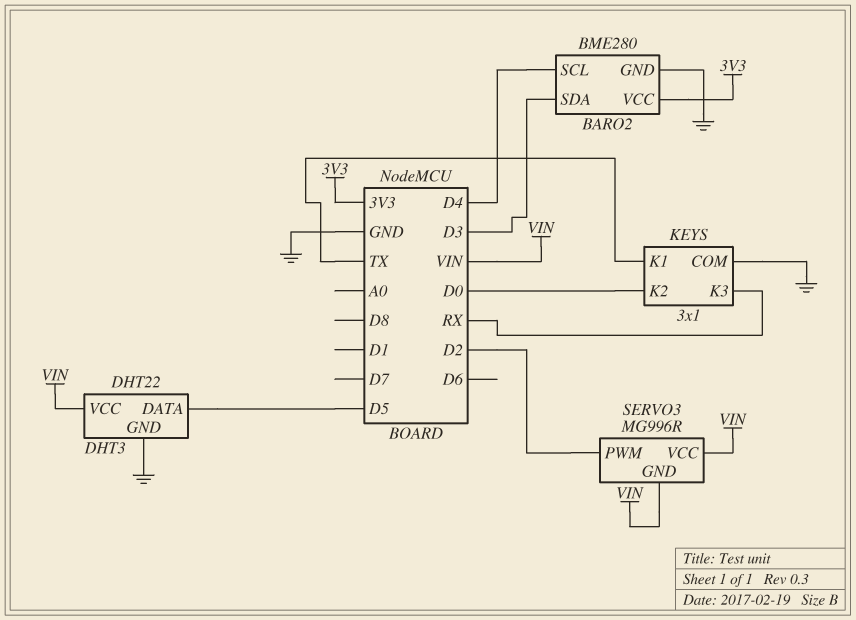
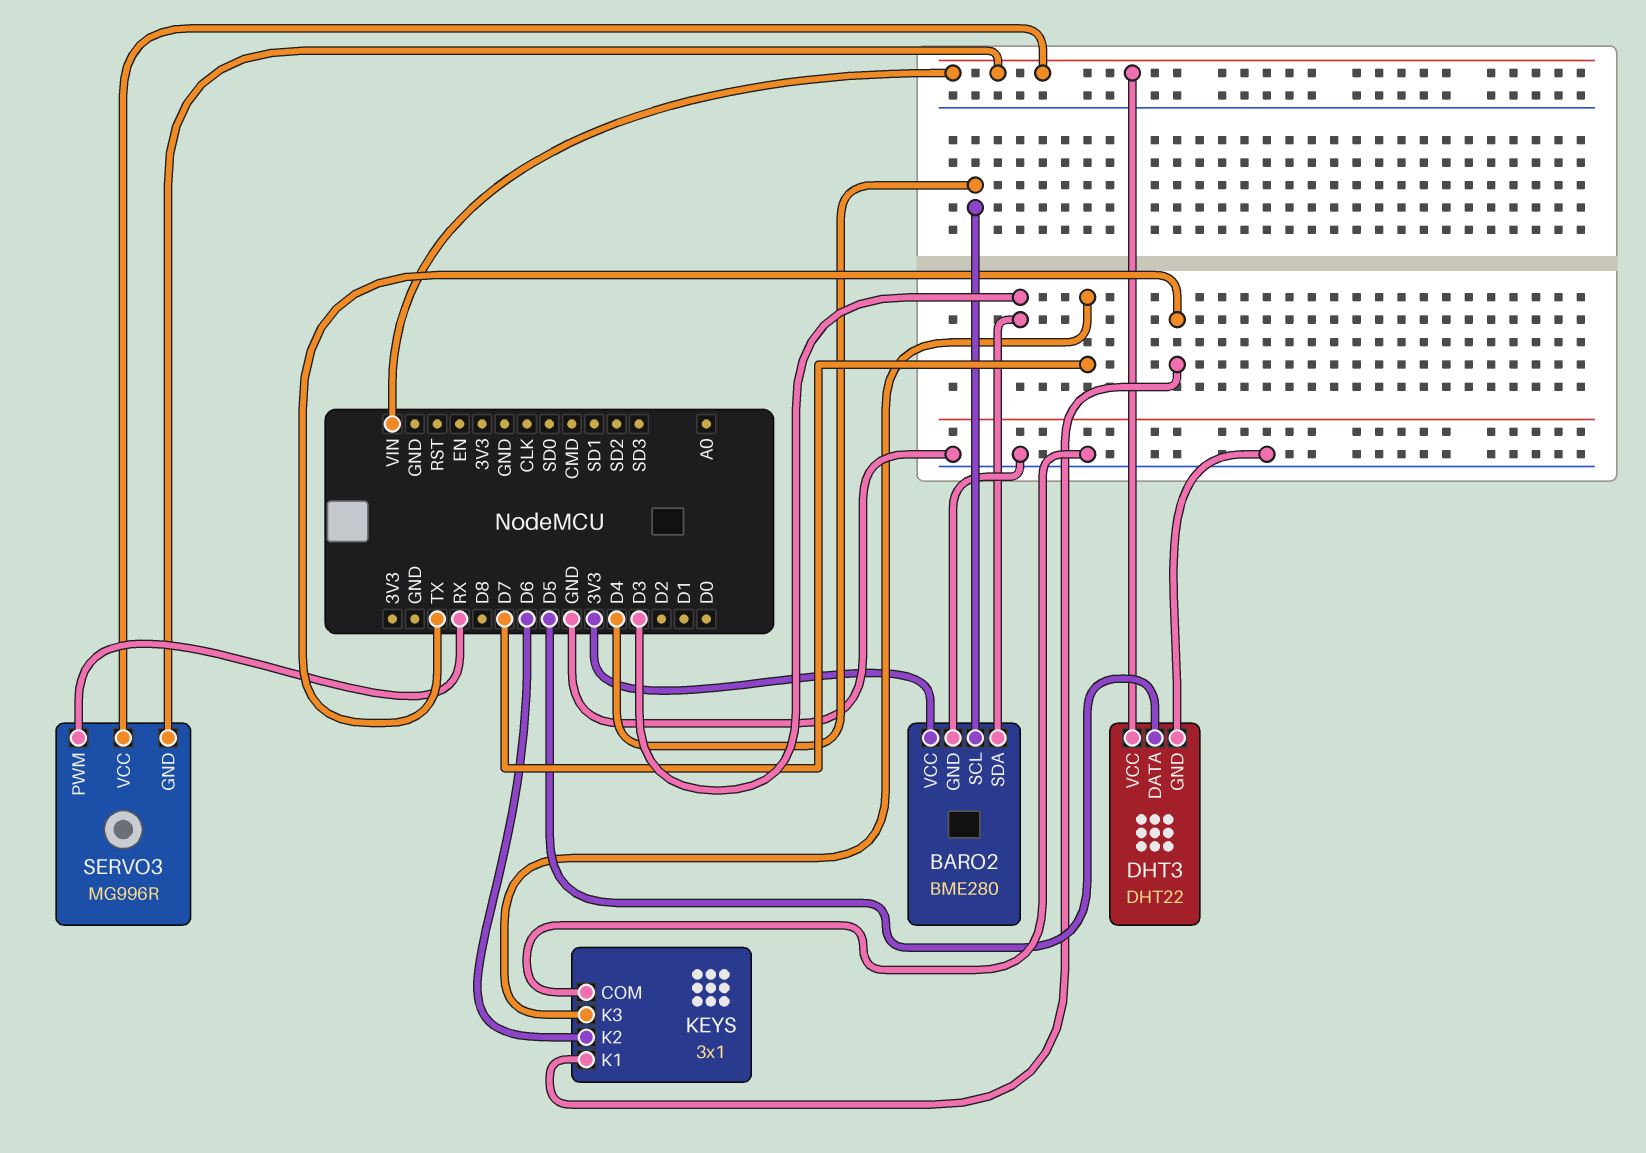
KEYS pin K2: D0 -> D6
KEYS pin K3: RX -> D7
SERVO3 pin PWM: D2 -> RX

